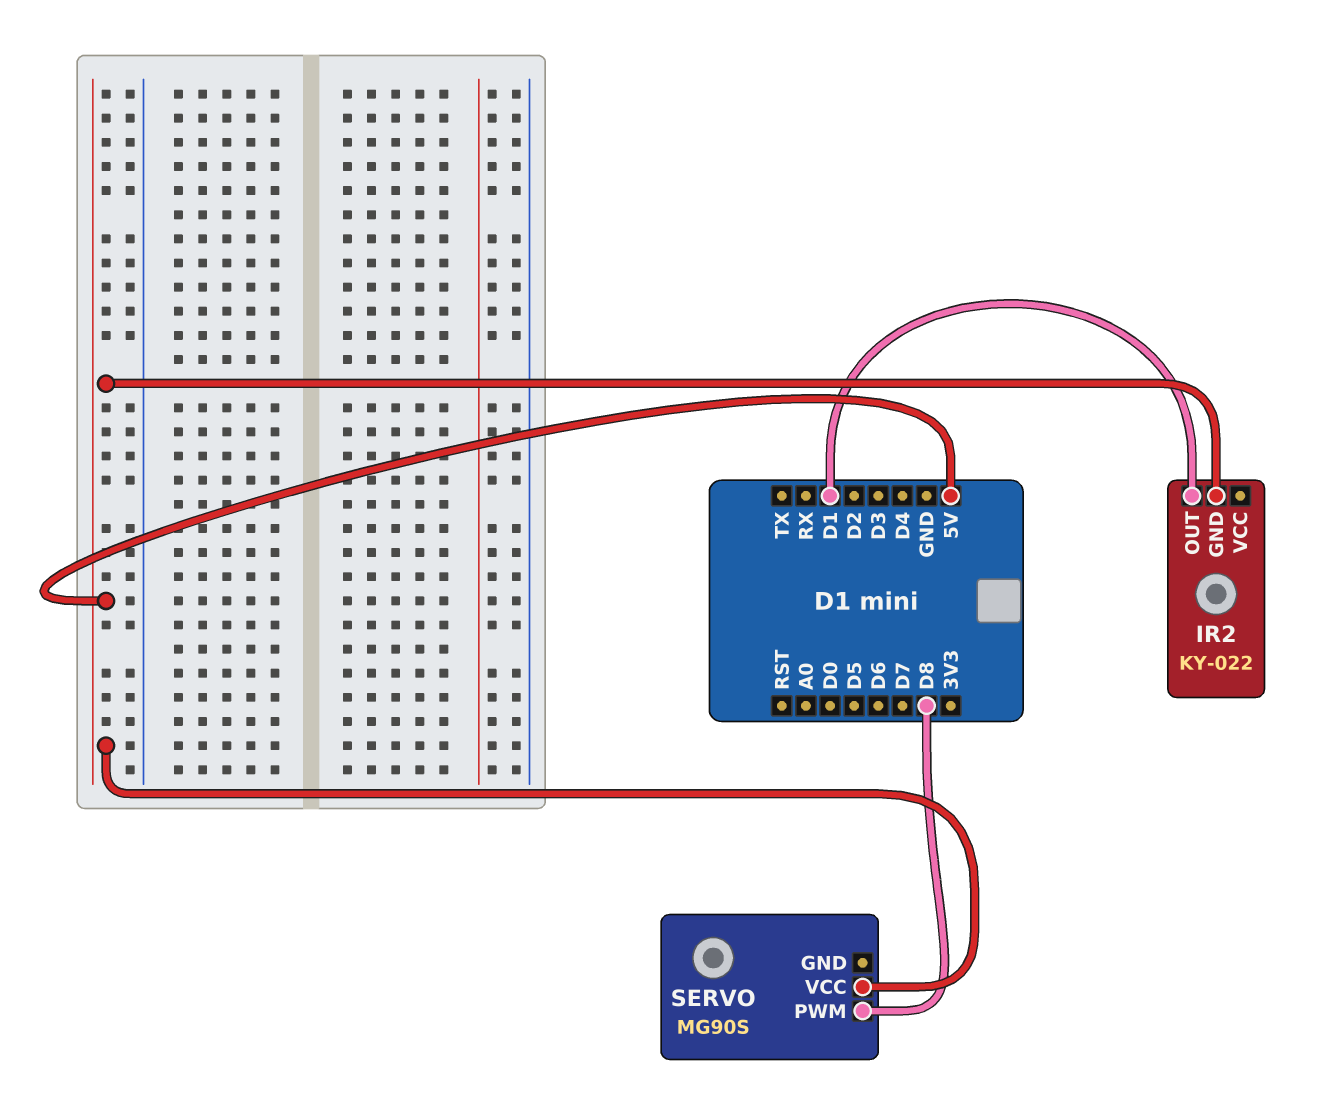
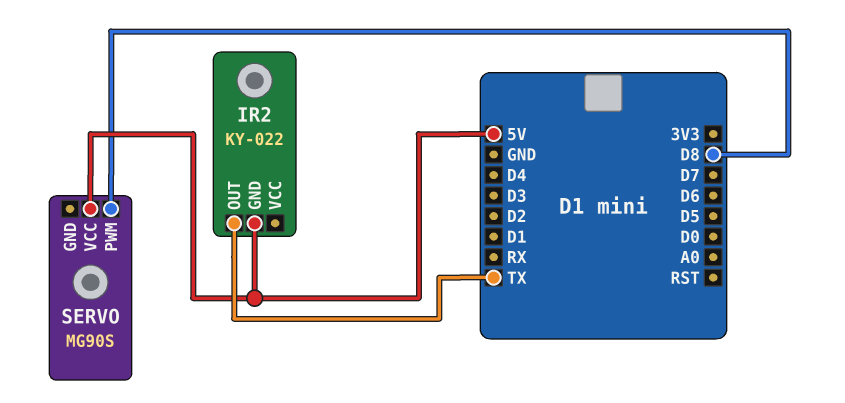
IR2 pin OUT: D1 -> TX

